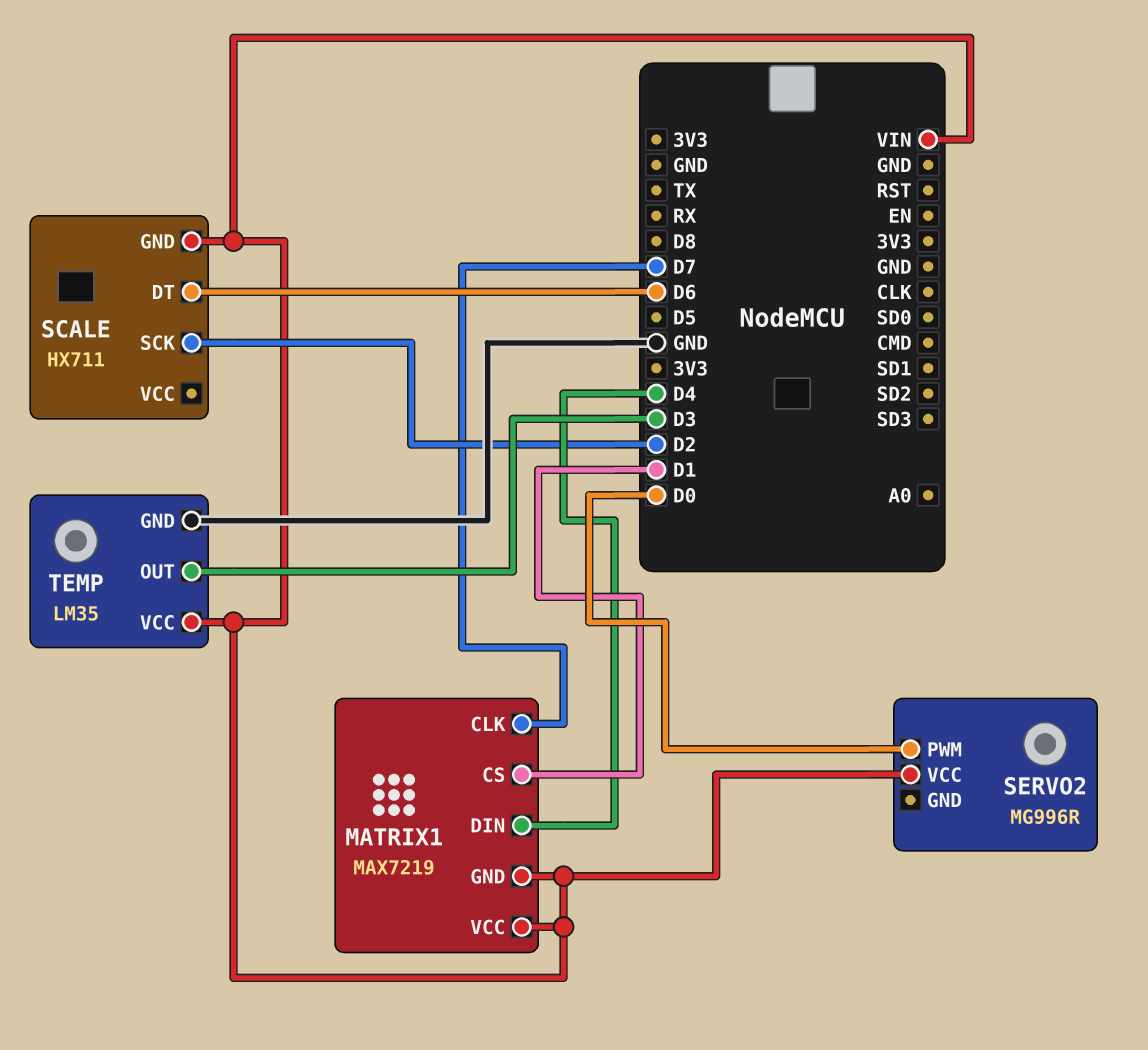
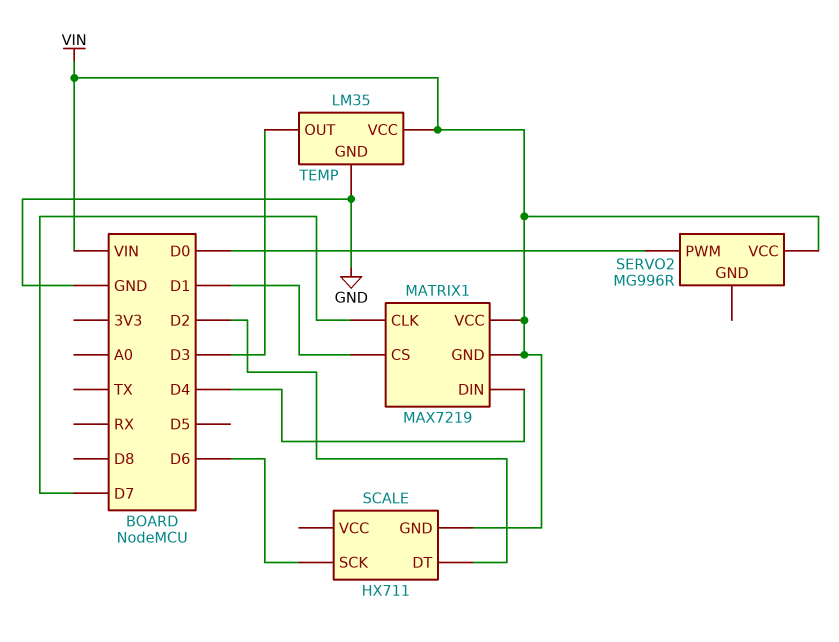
SCALE pin DT: D6 -> D2
SCALE pin SCK: D2 -> D6

